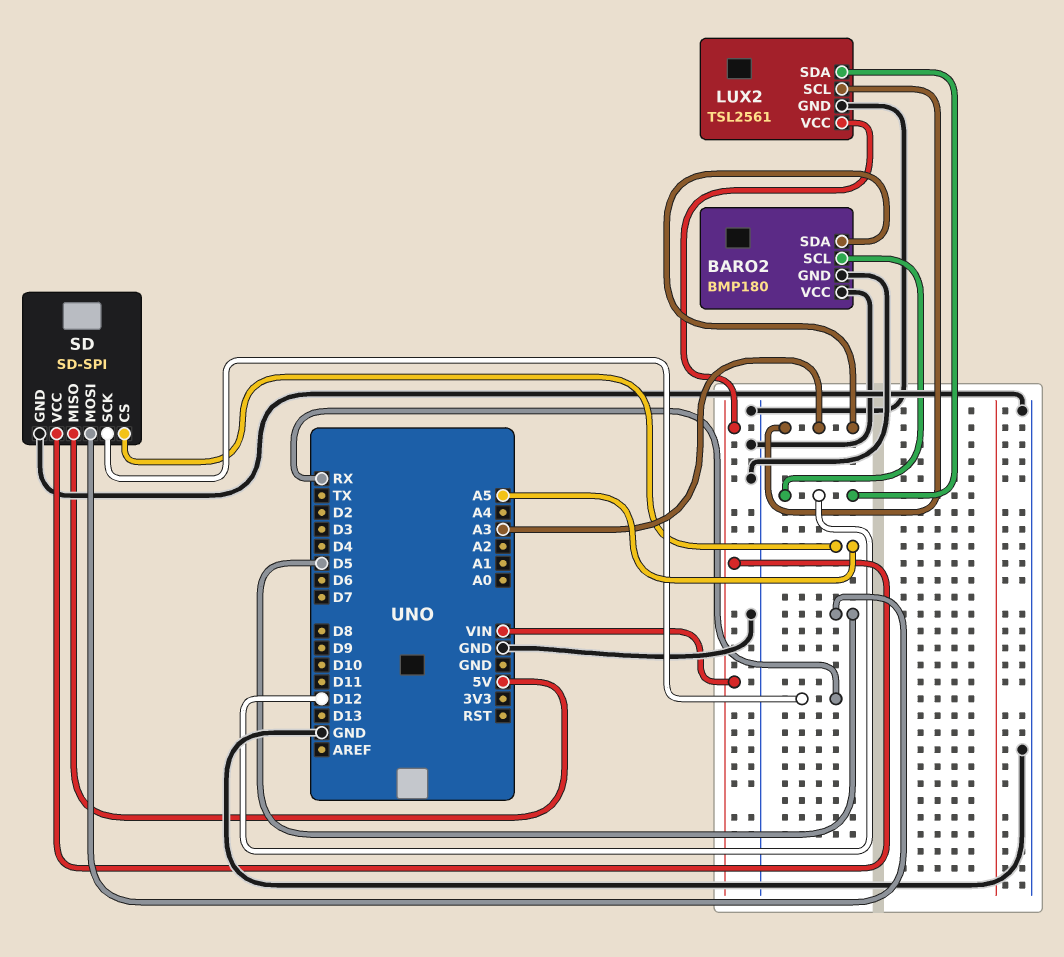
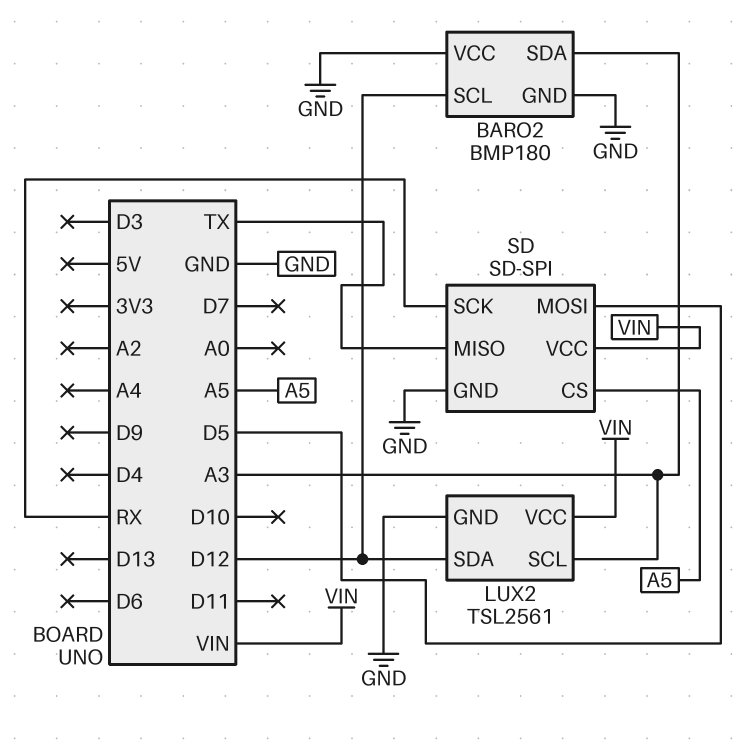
SD pin MISO: 5V -> TX

